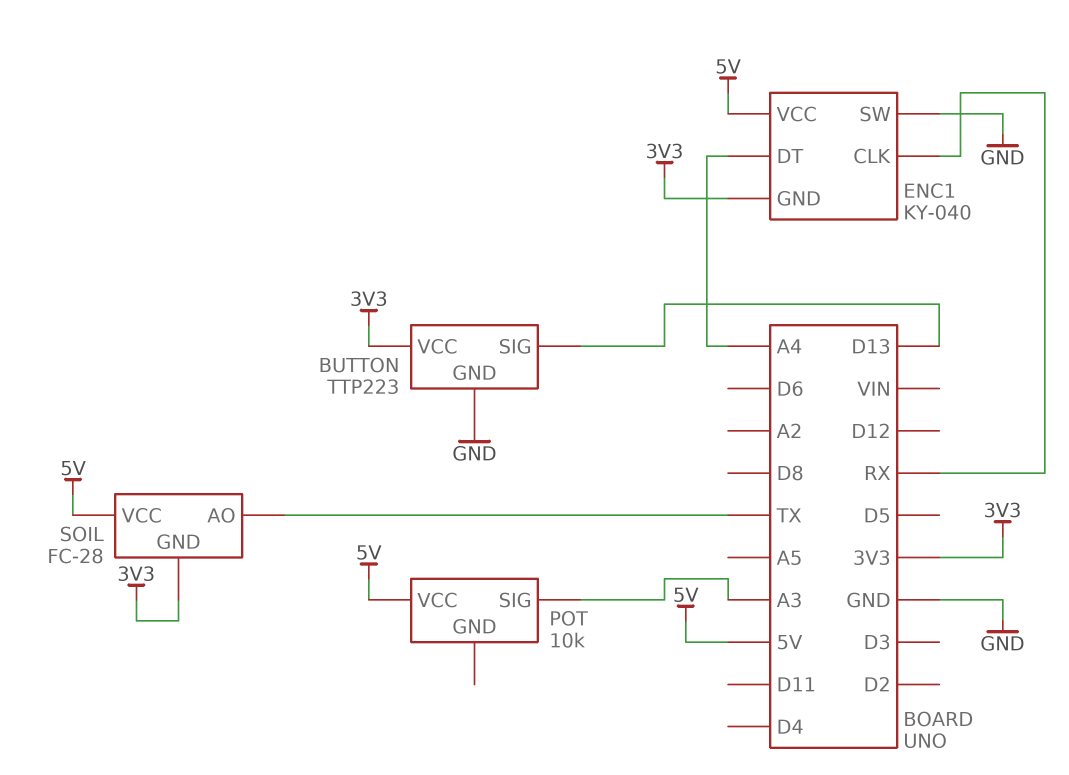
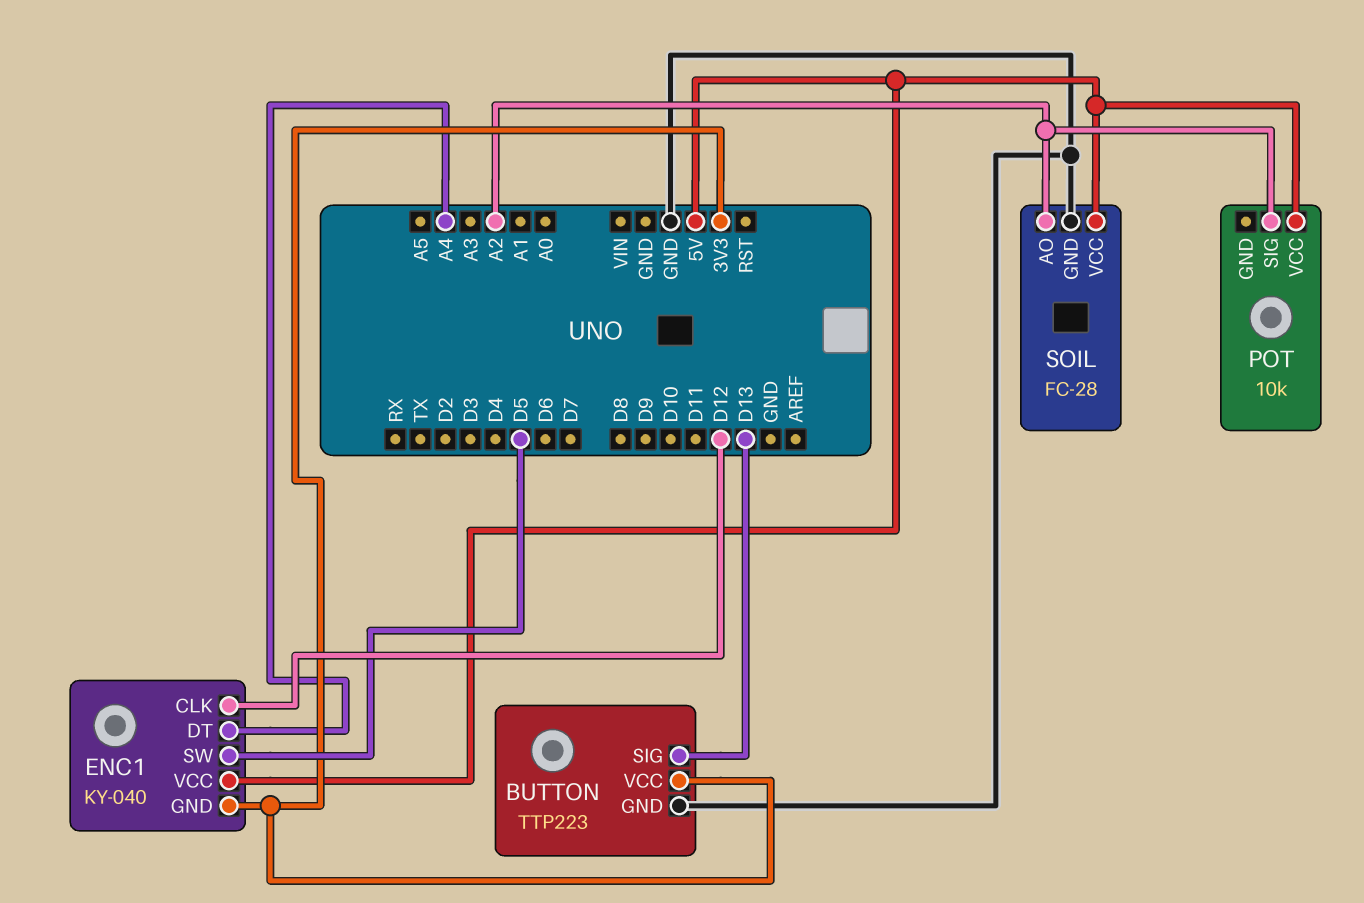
ENC1 pin CLK: RX -> D12
ENC1 pin SW: GND -> D5
POT pin SIG: A3 -> A2
SOIL pin AO: TX -> A2
SOIL pin GND: 3V3 -> GND

